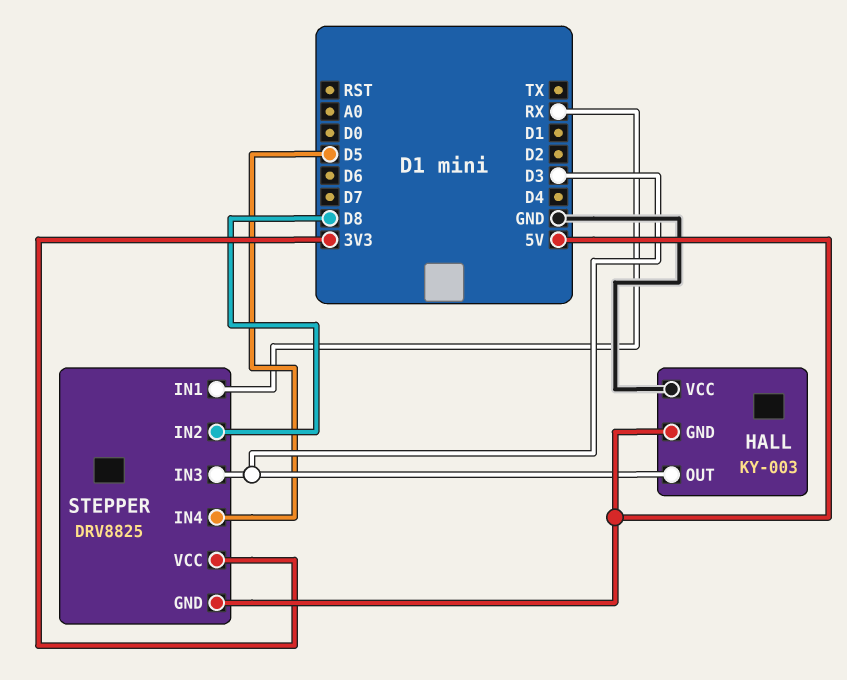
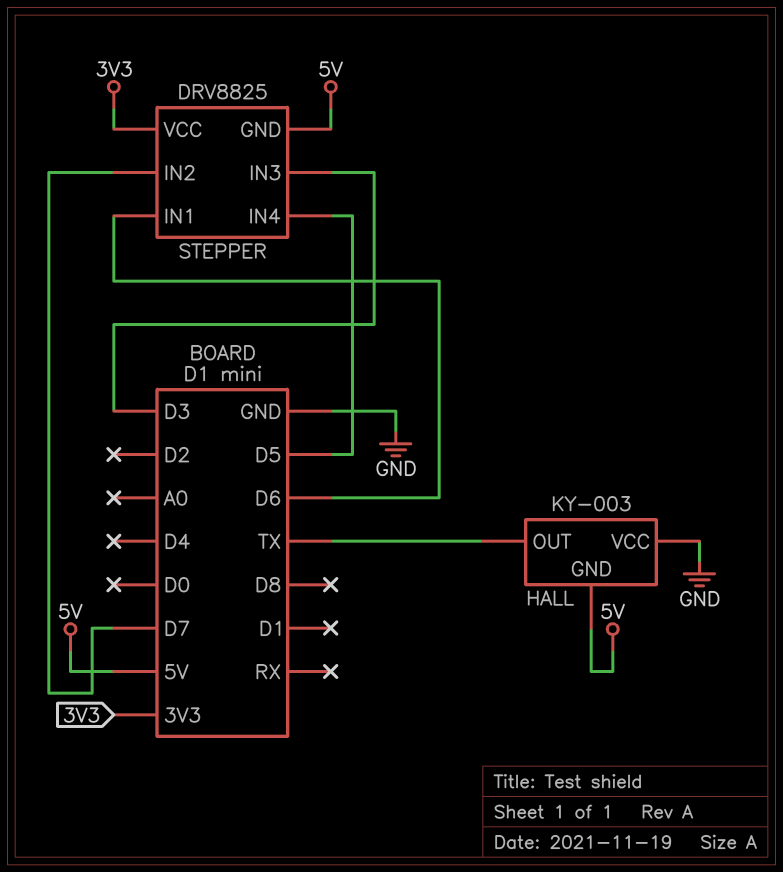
HALL pin OUT: D3 -> TX
STEPPER pin IN1: RX -> D6
STEPPER pin IN2: D8 -> D7

